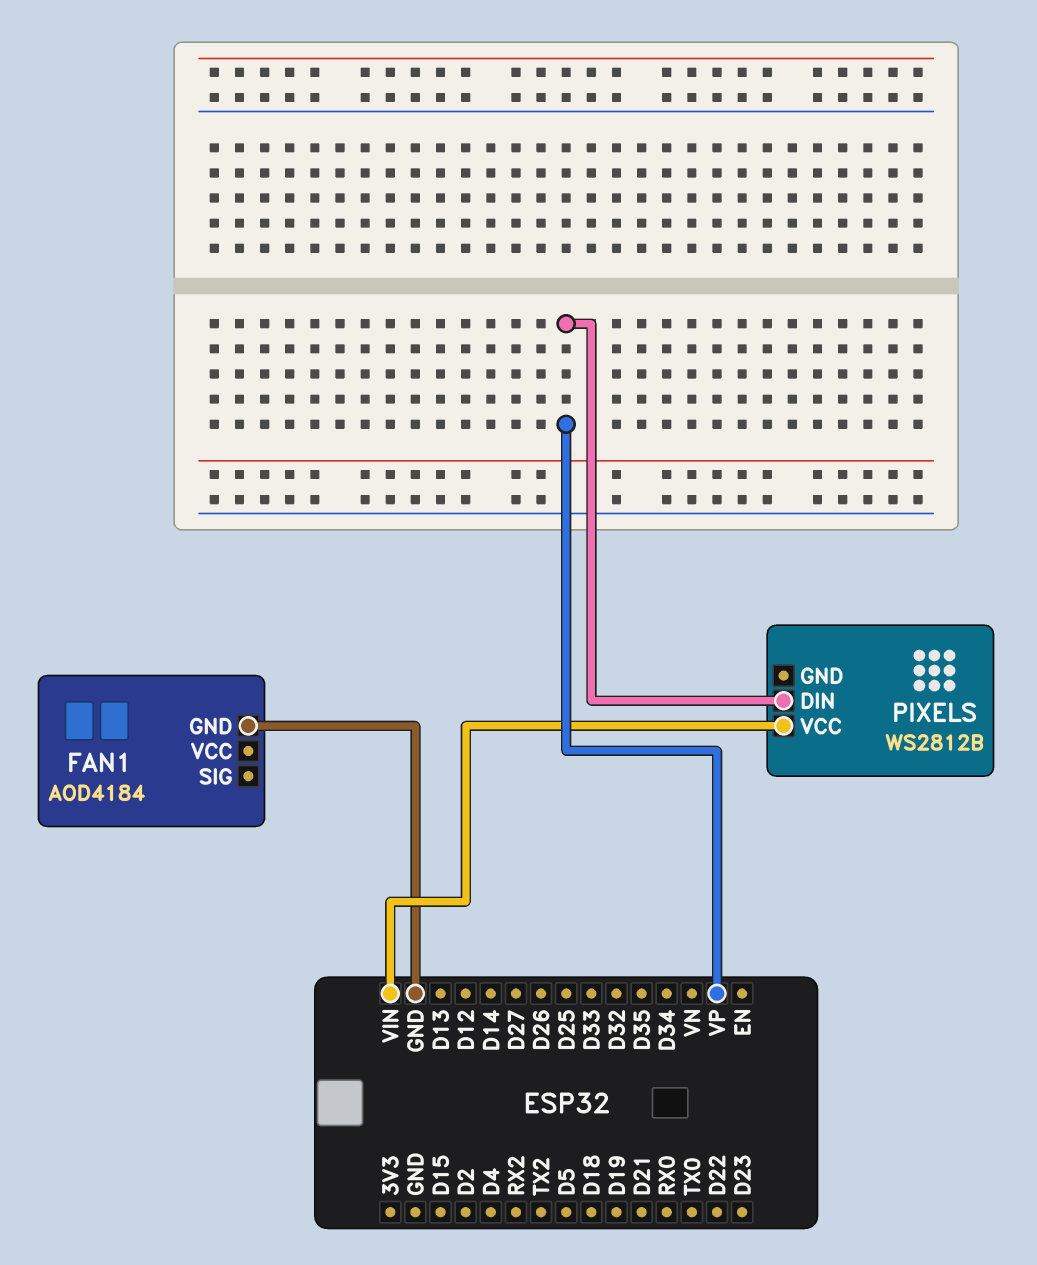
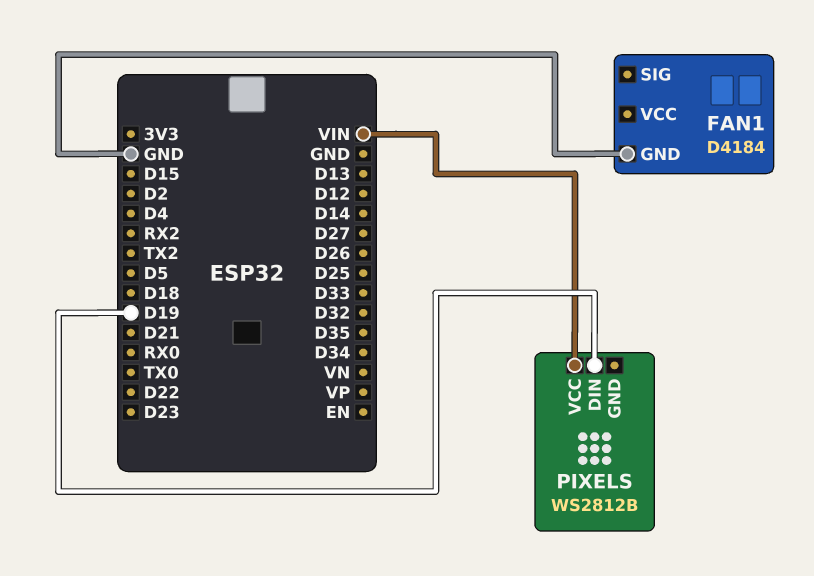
FAN1: AOD4184 -> D4184
PIXELS pin DIN: VP -> D19

